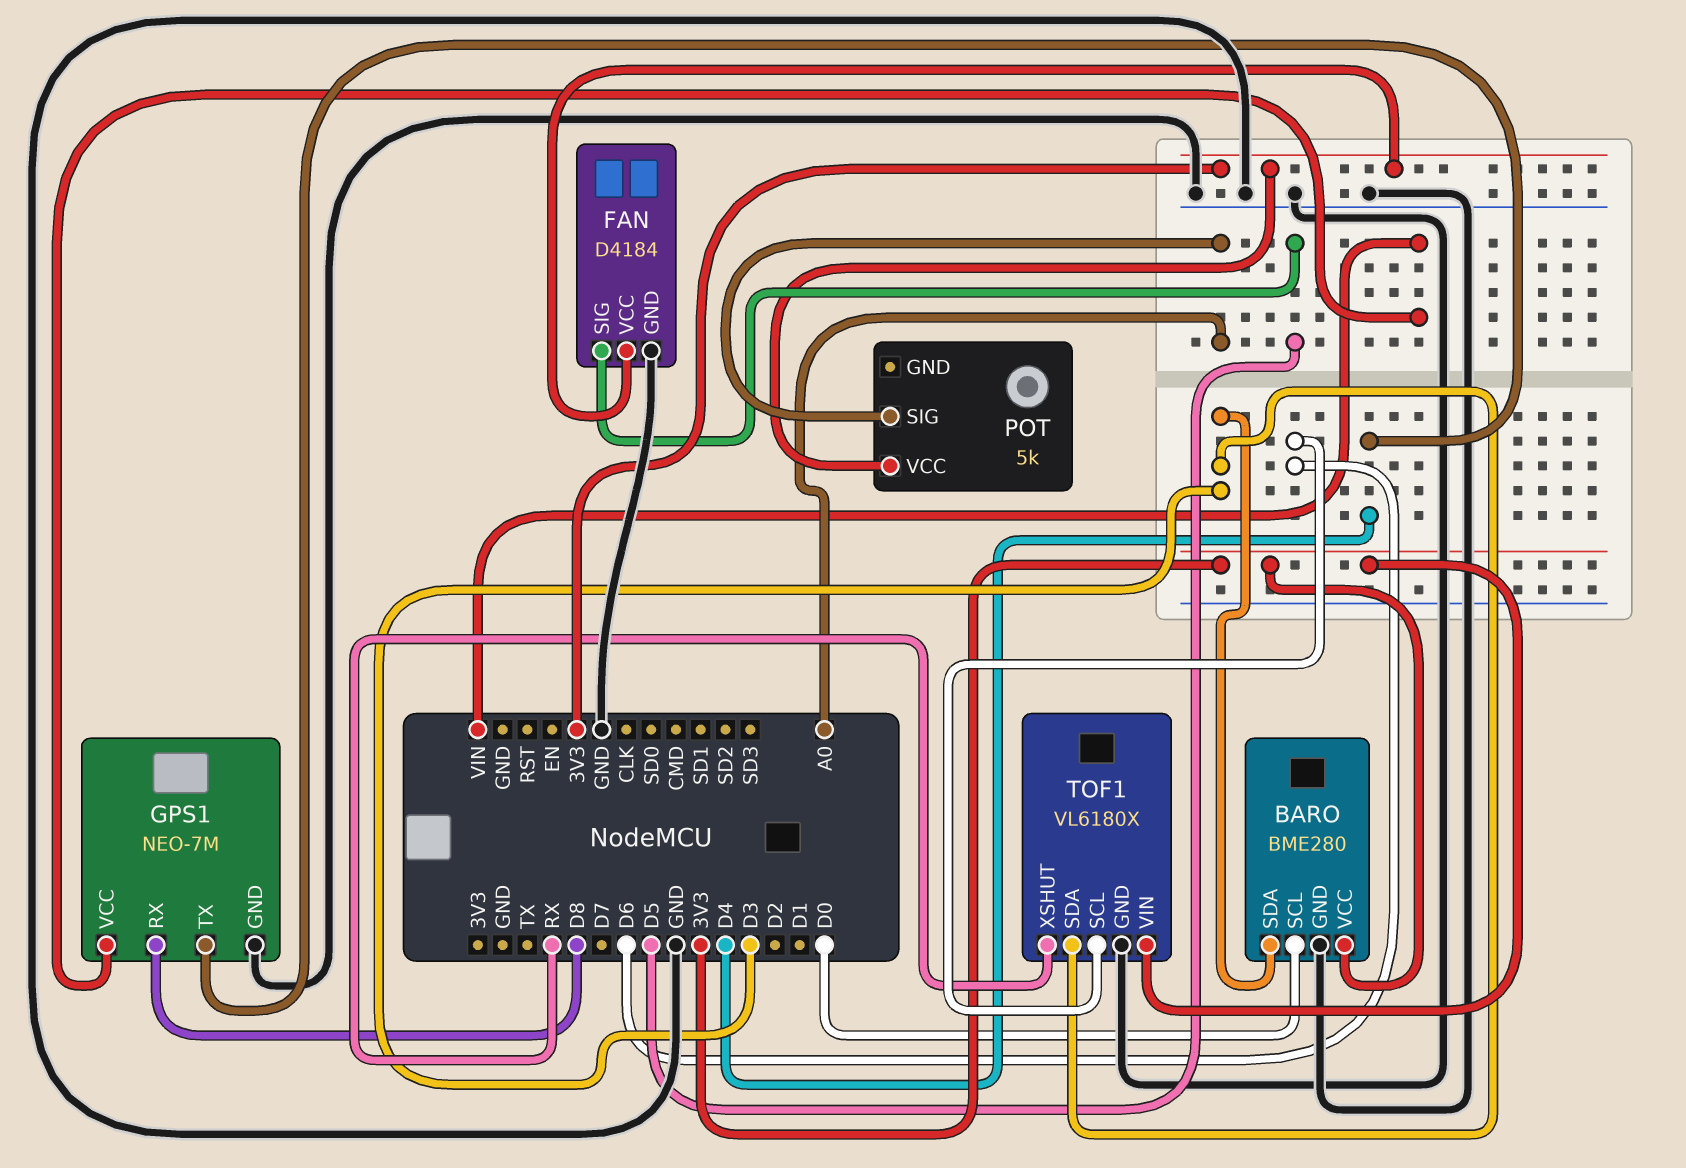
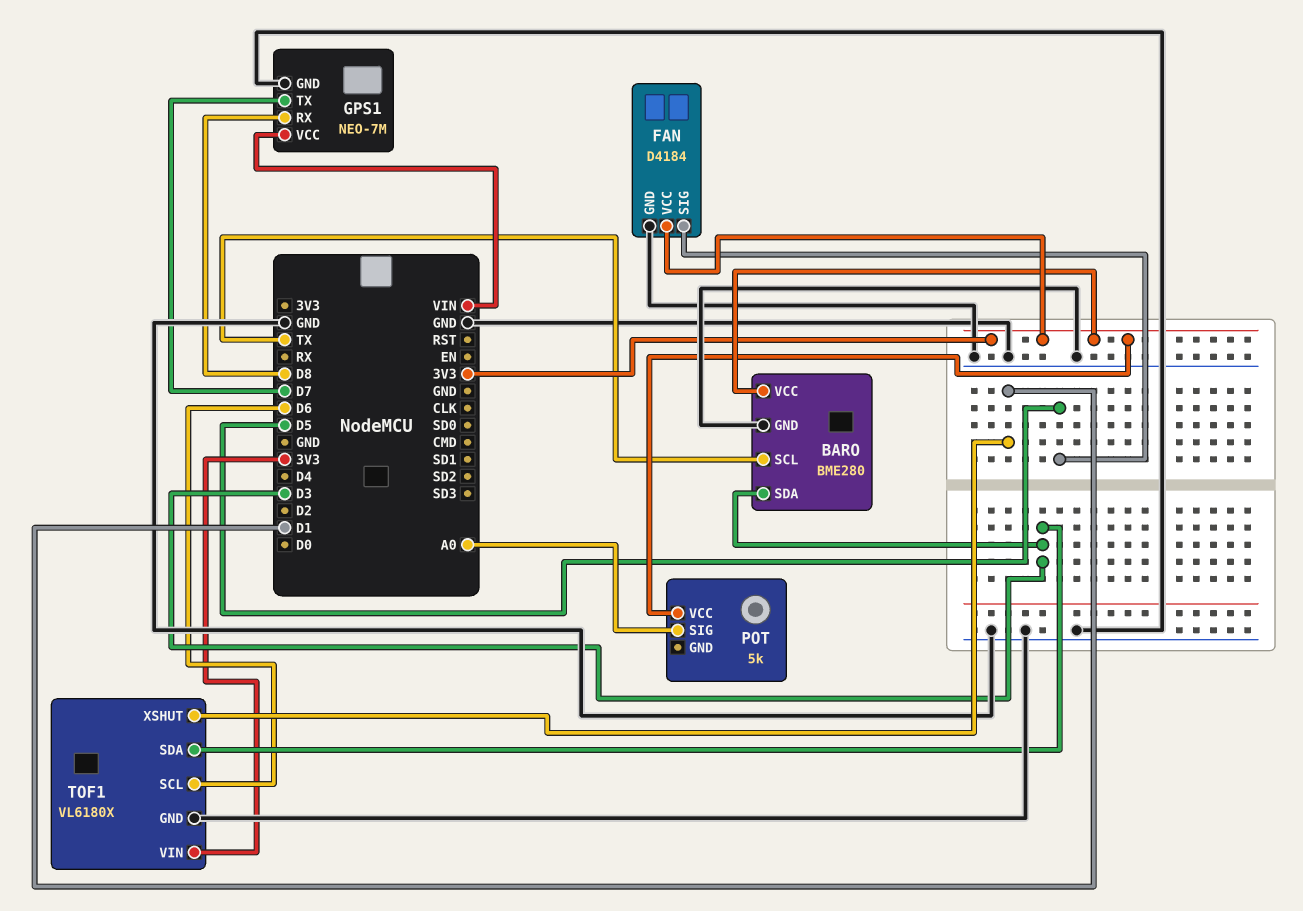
BARO pin SCL: D0 -> TX
GPS1 pin TX: D4 -> D7
TOF1 pin XSHUT: RX -> D1

